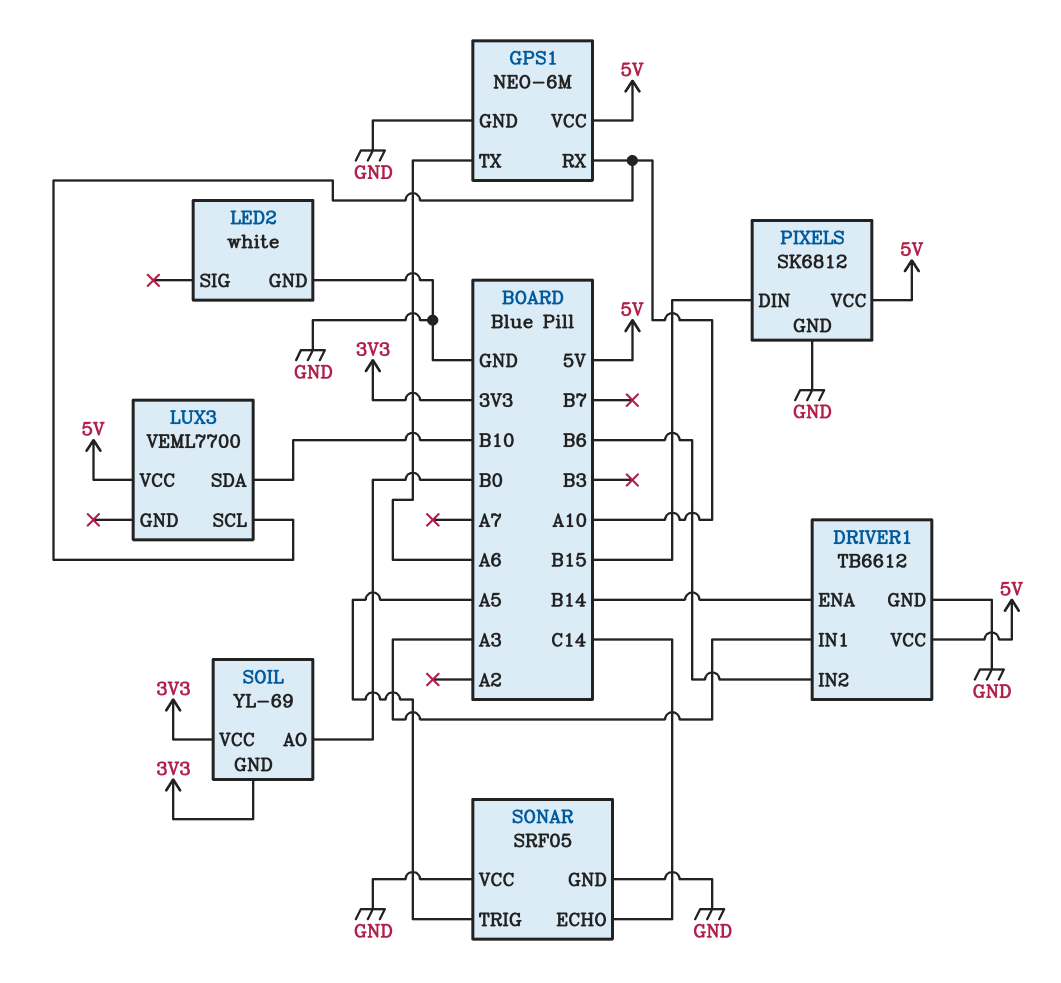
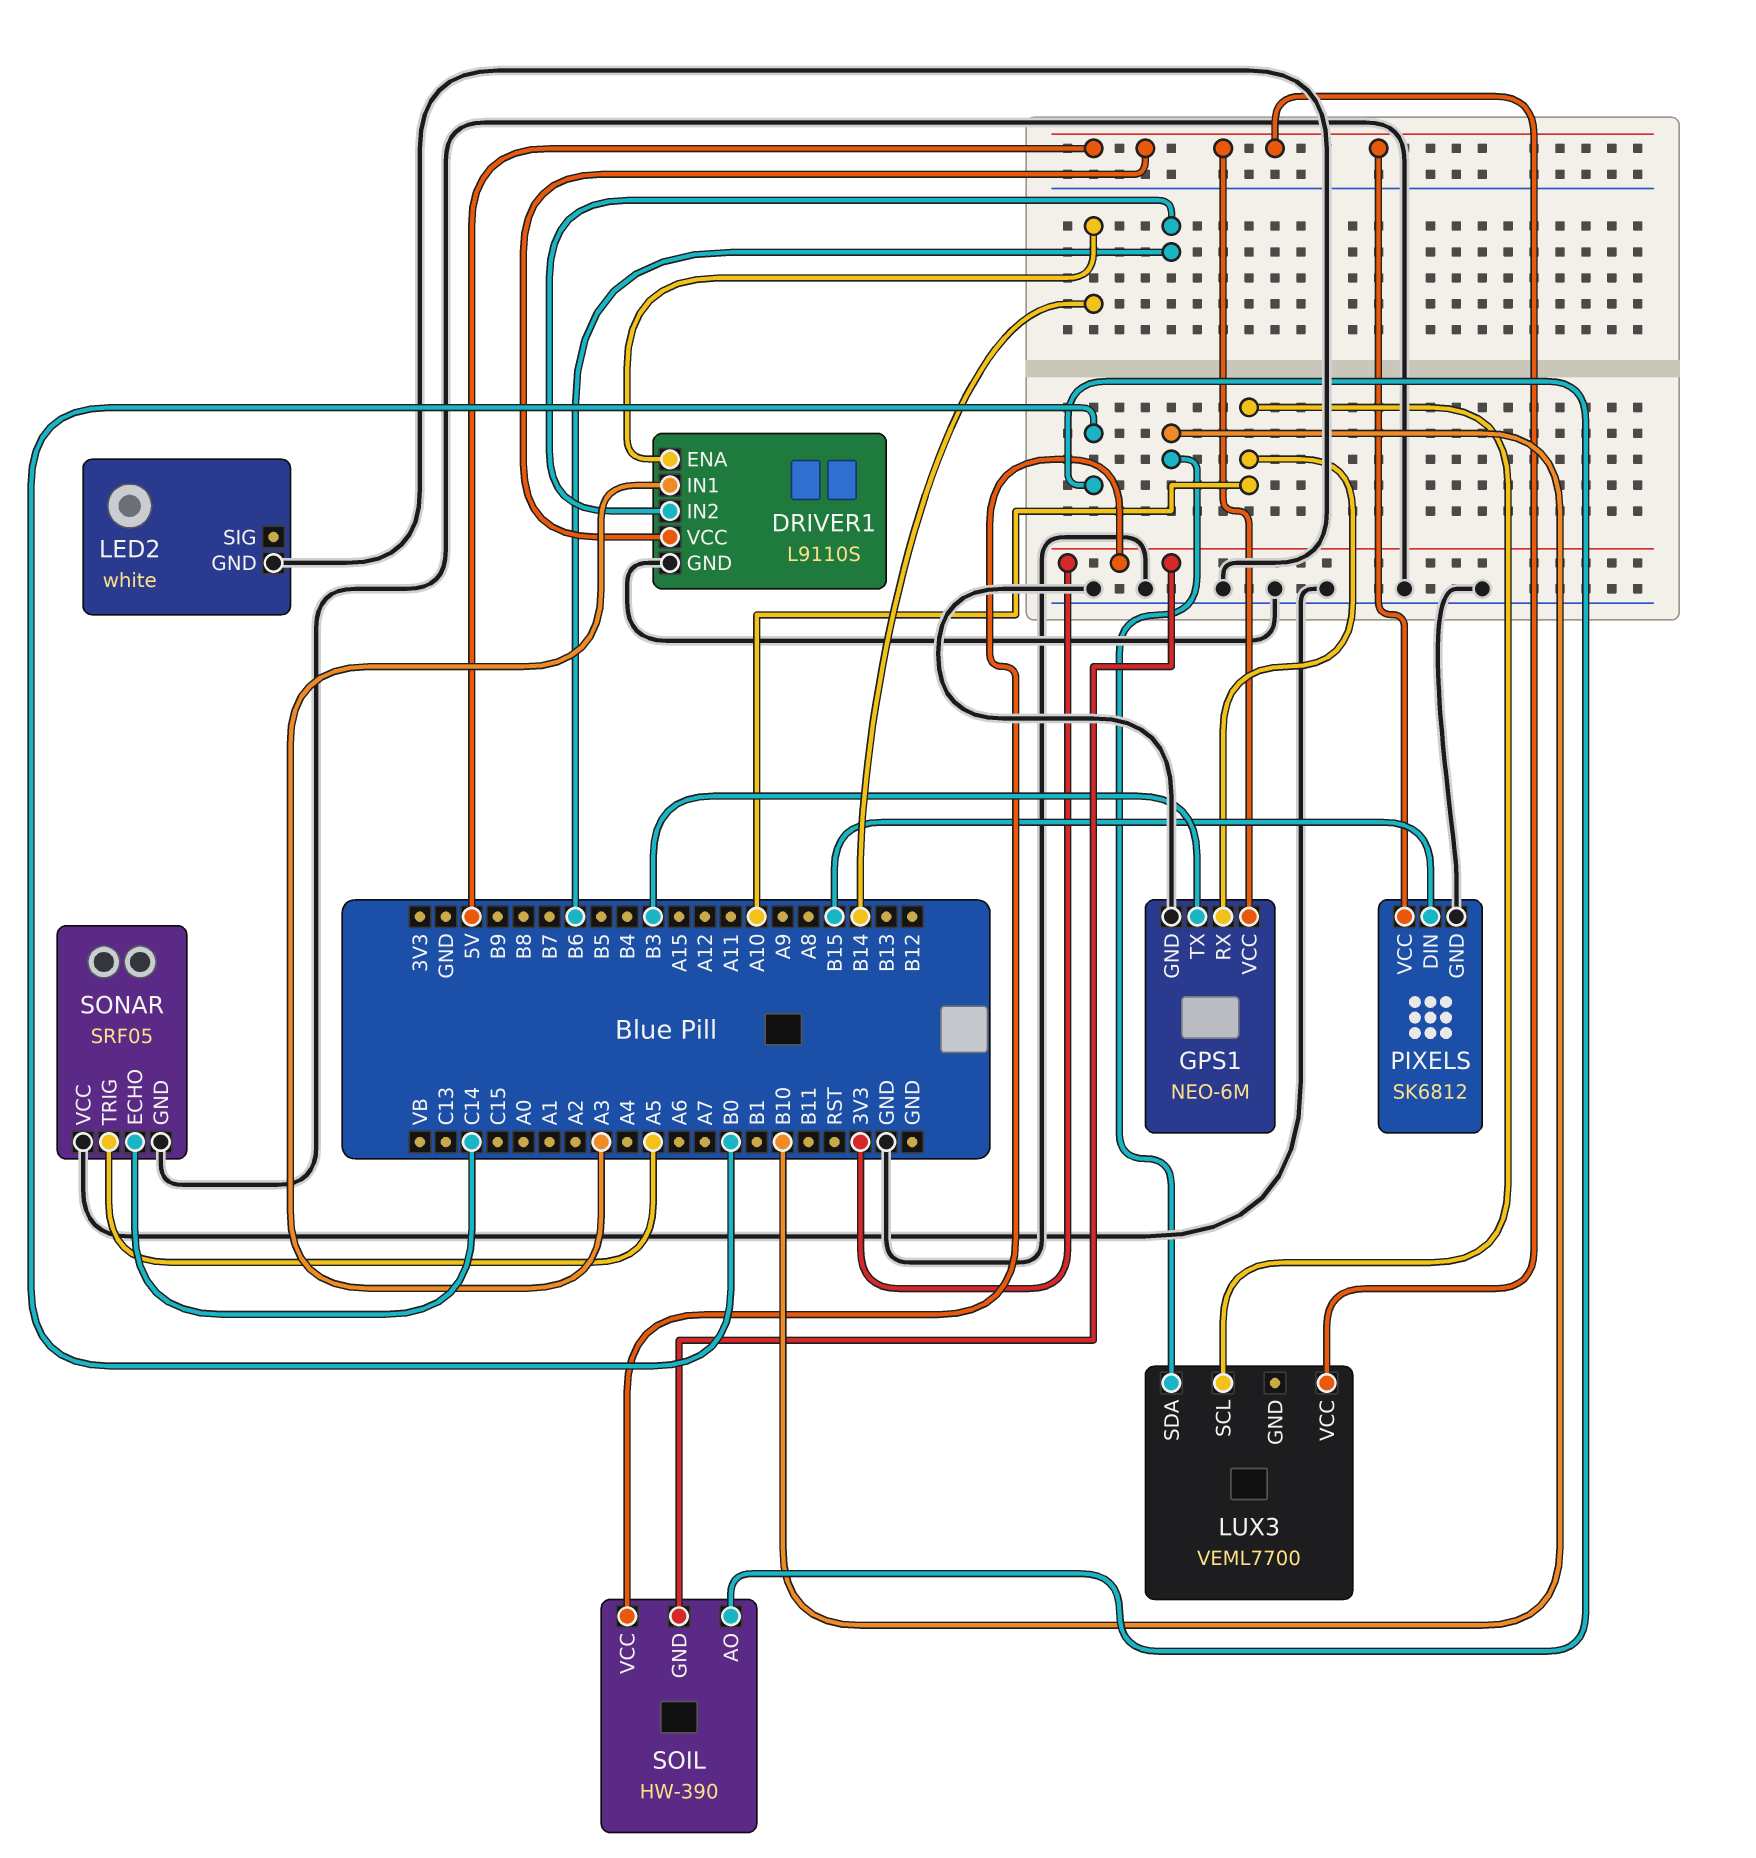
DRIVER1: TB6612 -> L9110S
GPS1 pin TX: A6 -> B3
SOIL: YL-69 -> HW-390

